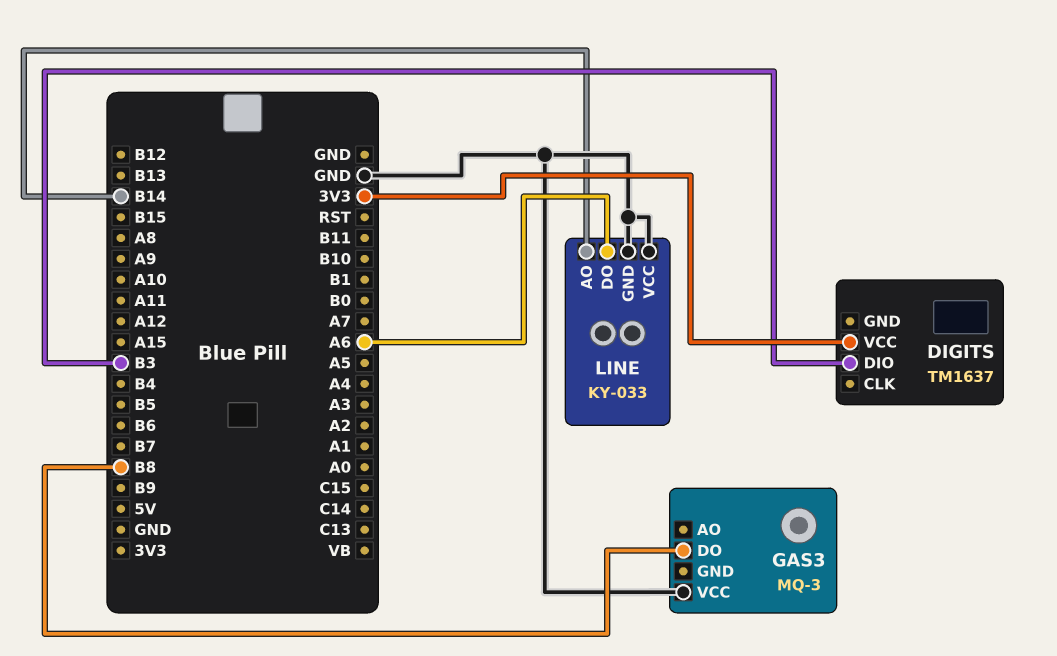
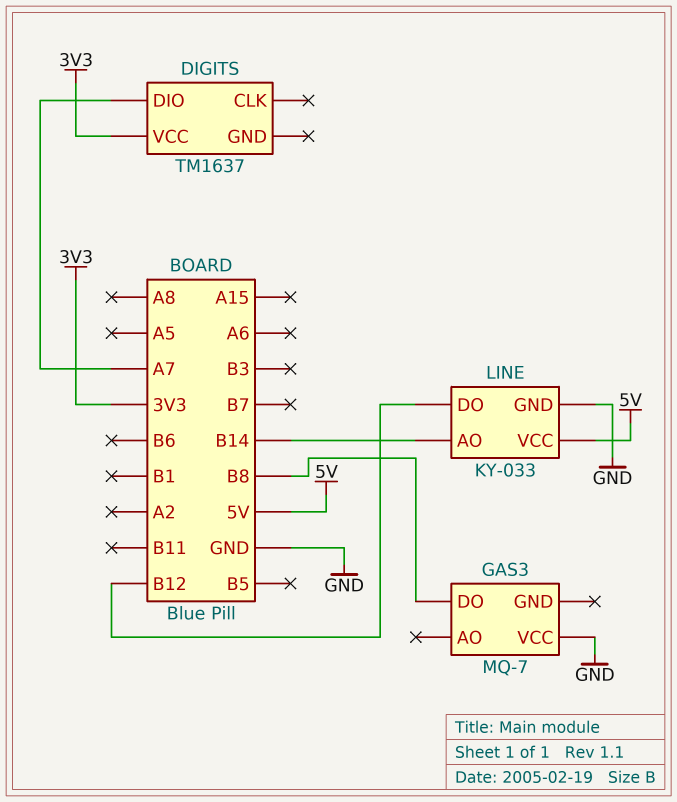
DIGITS pin DIO: B3 -> A7
GAS3: MQ-3 -> MQ-7
LINE pin DO: A6 -> B12
LINE pin VCC: GND -> 5V

